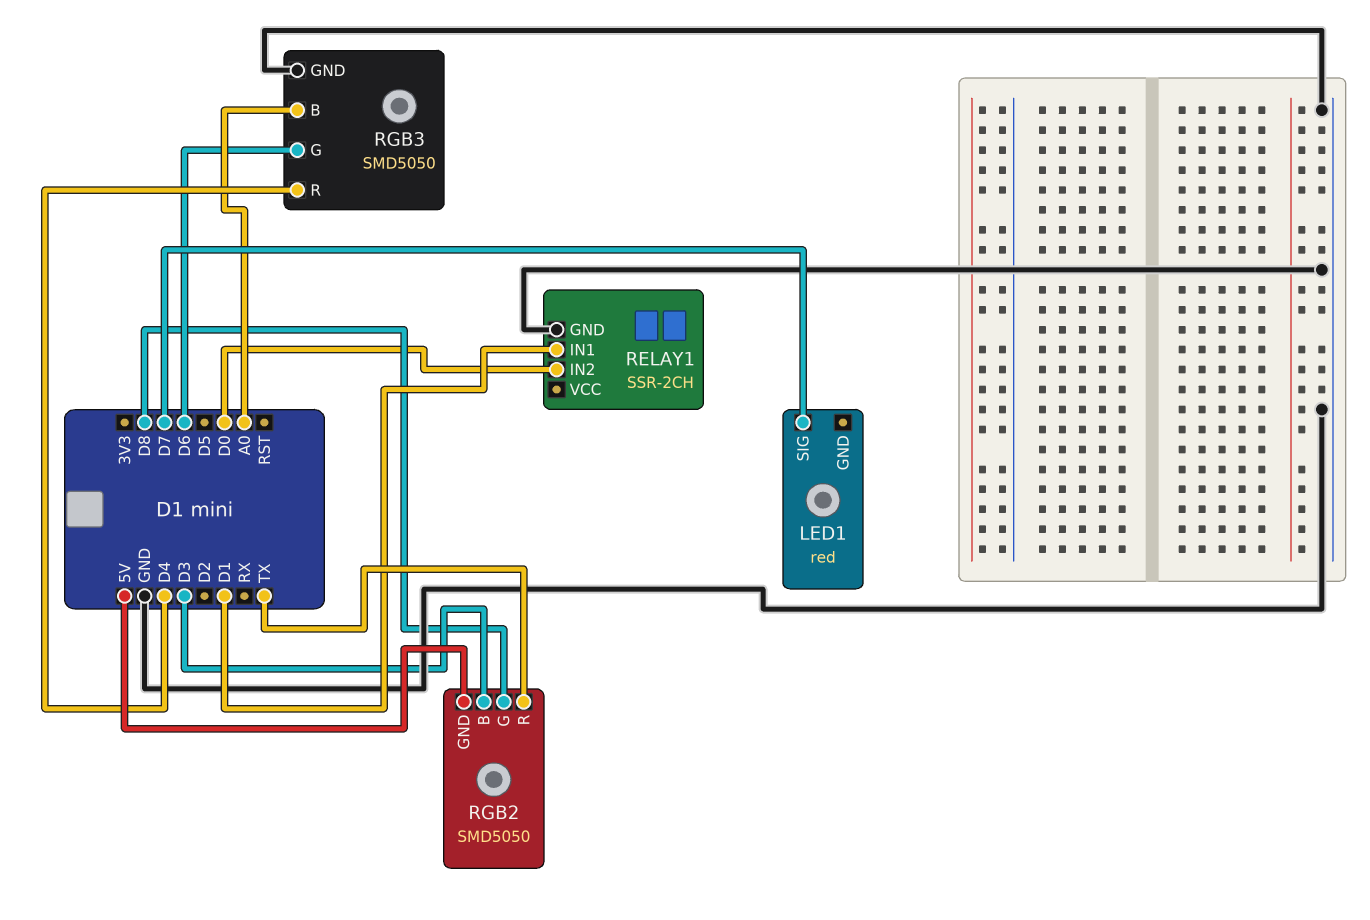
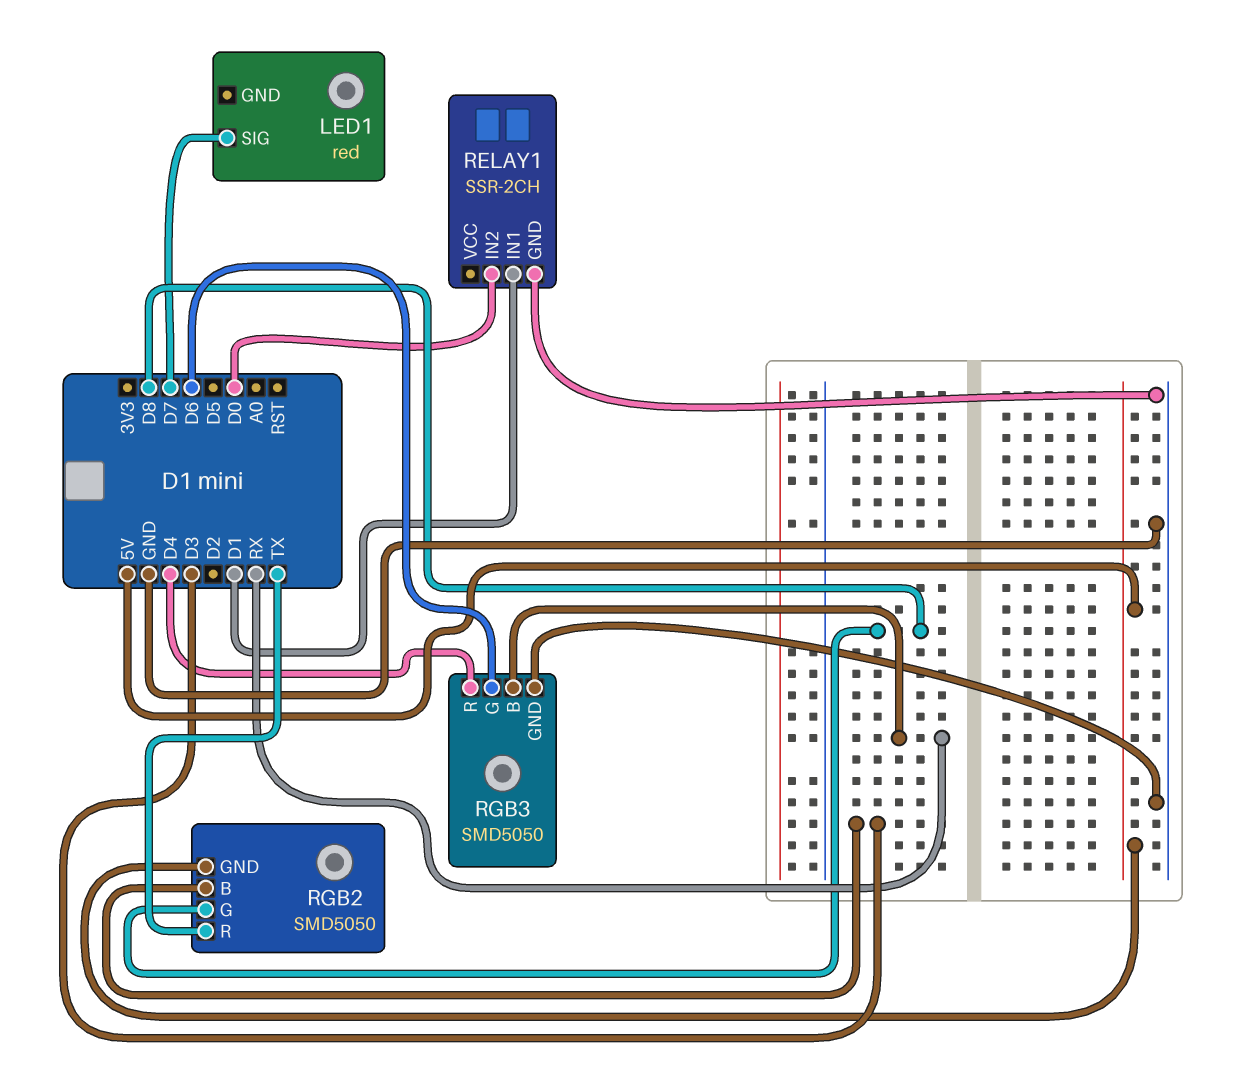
RGB3 pin B: A0 -> RX

